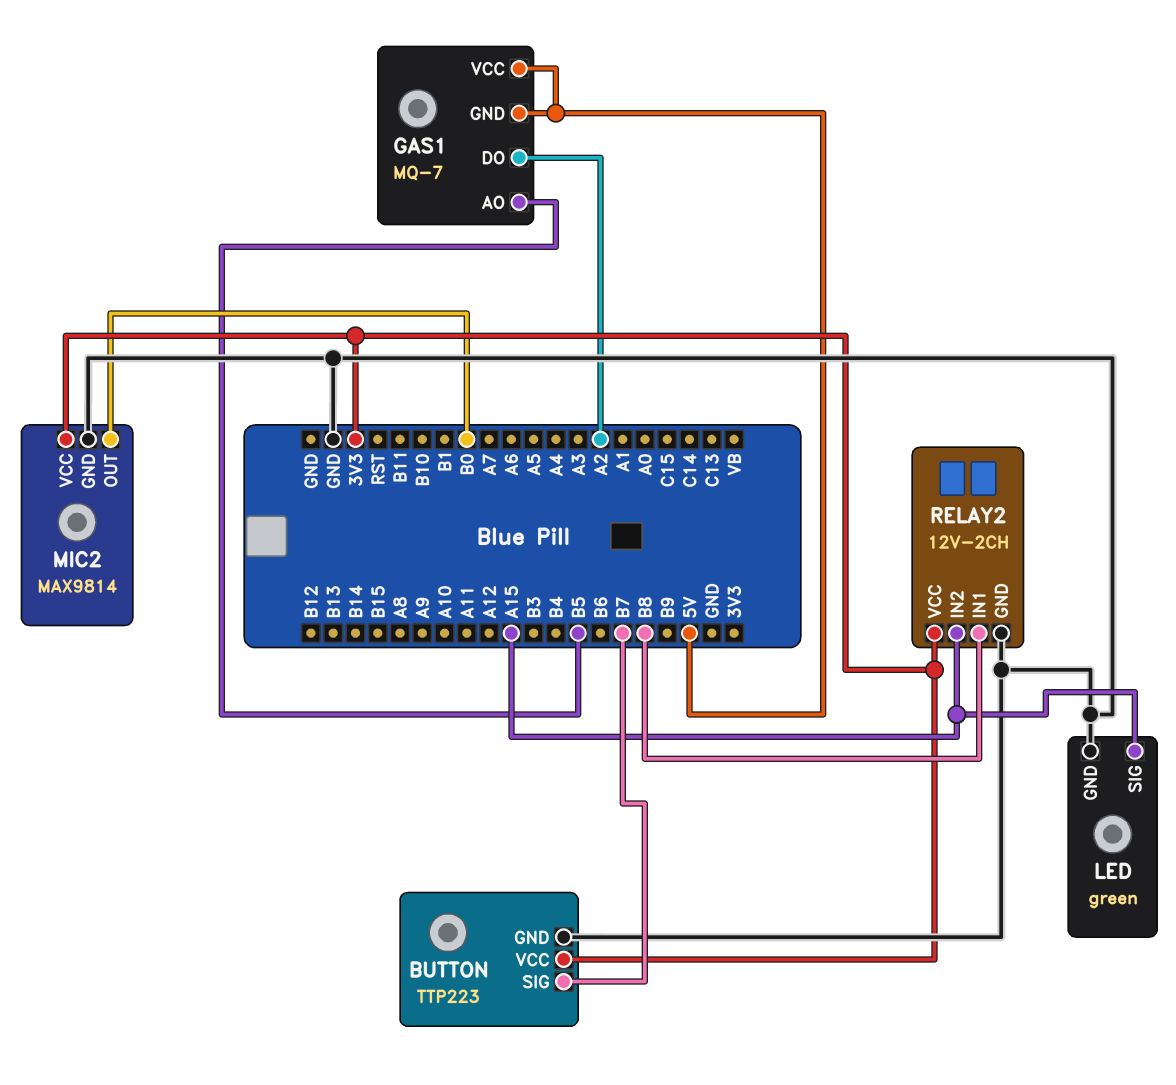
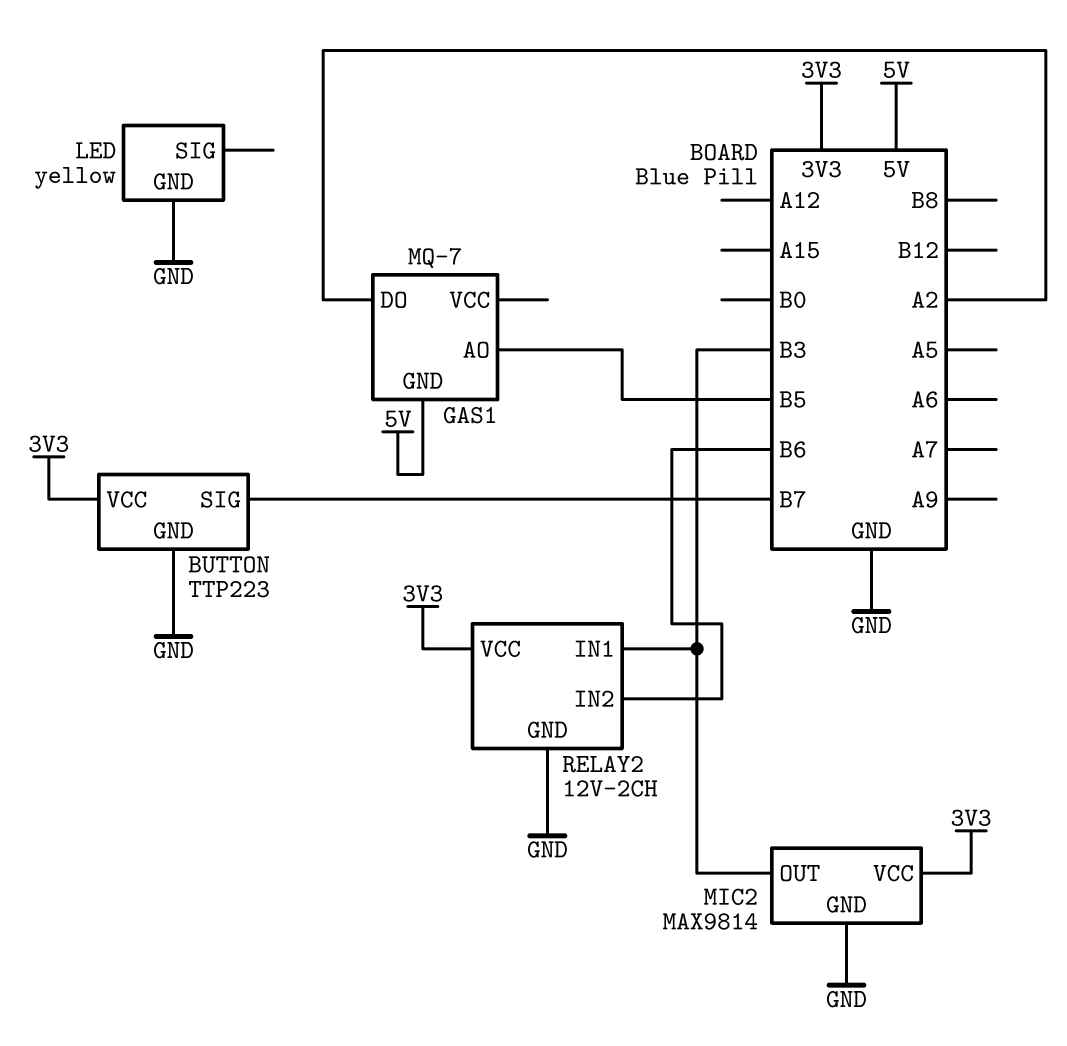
GAS1 pin VCC: 5V -> none
LED: green -> yellow
LED pin SIG: A15 -> none
MIC2 pin OUT: B0 -> B3
RELAY2 pin IN1: B8 -> B3
RELAY2 pin IN2: A15 -> B6

